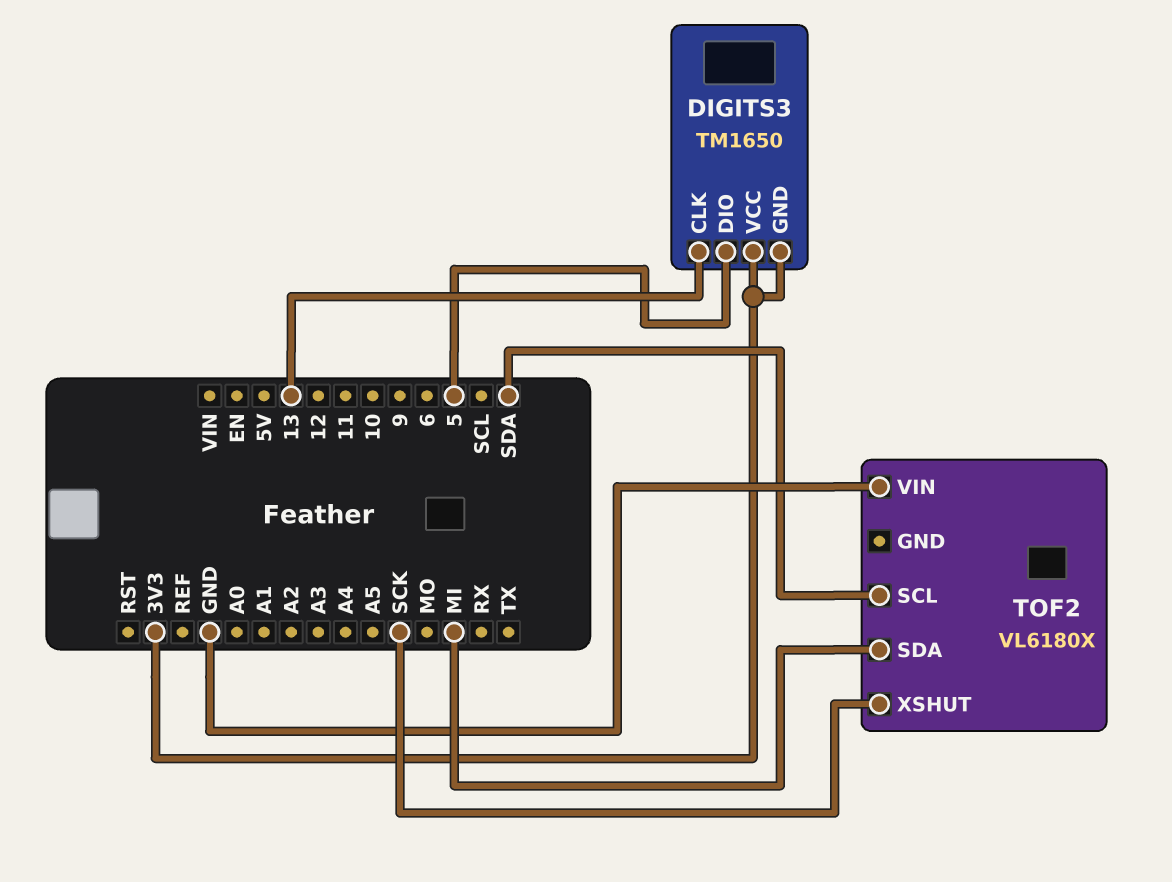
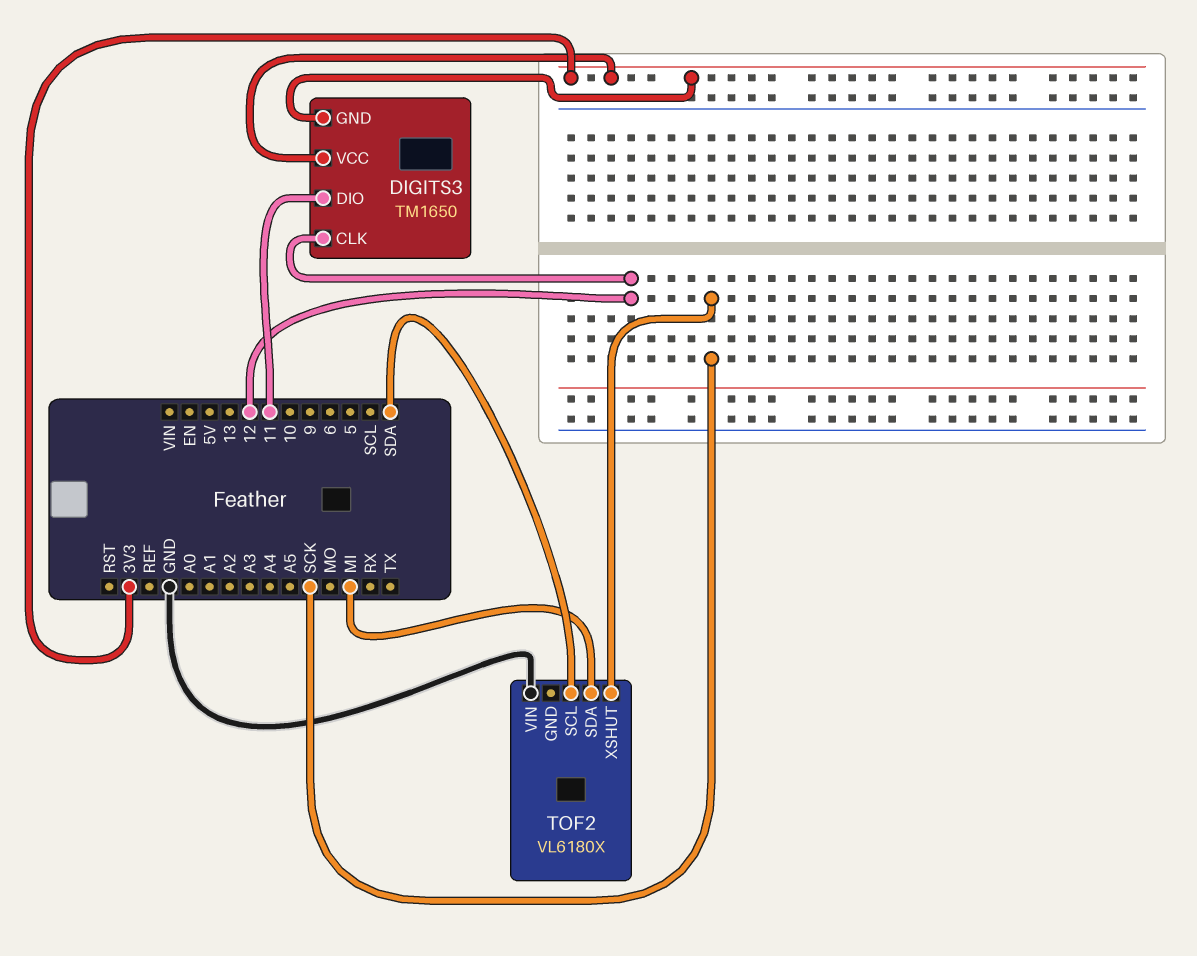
DIGITS3 pin CLK: 13 -> 12
DIGITS3 pin DIO: 5 -> 11

